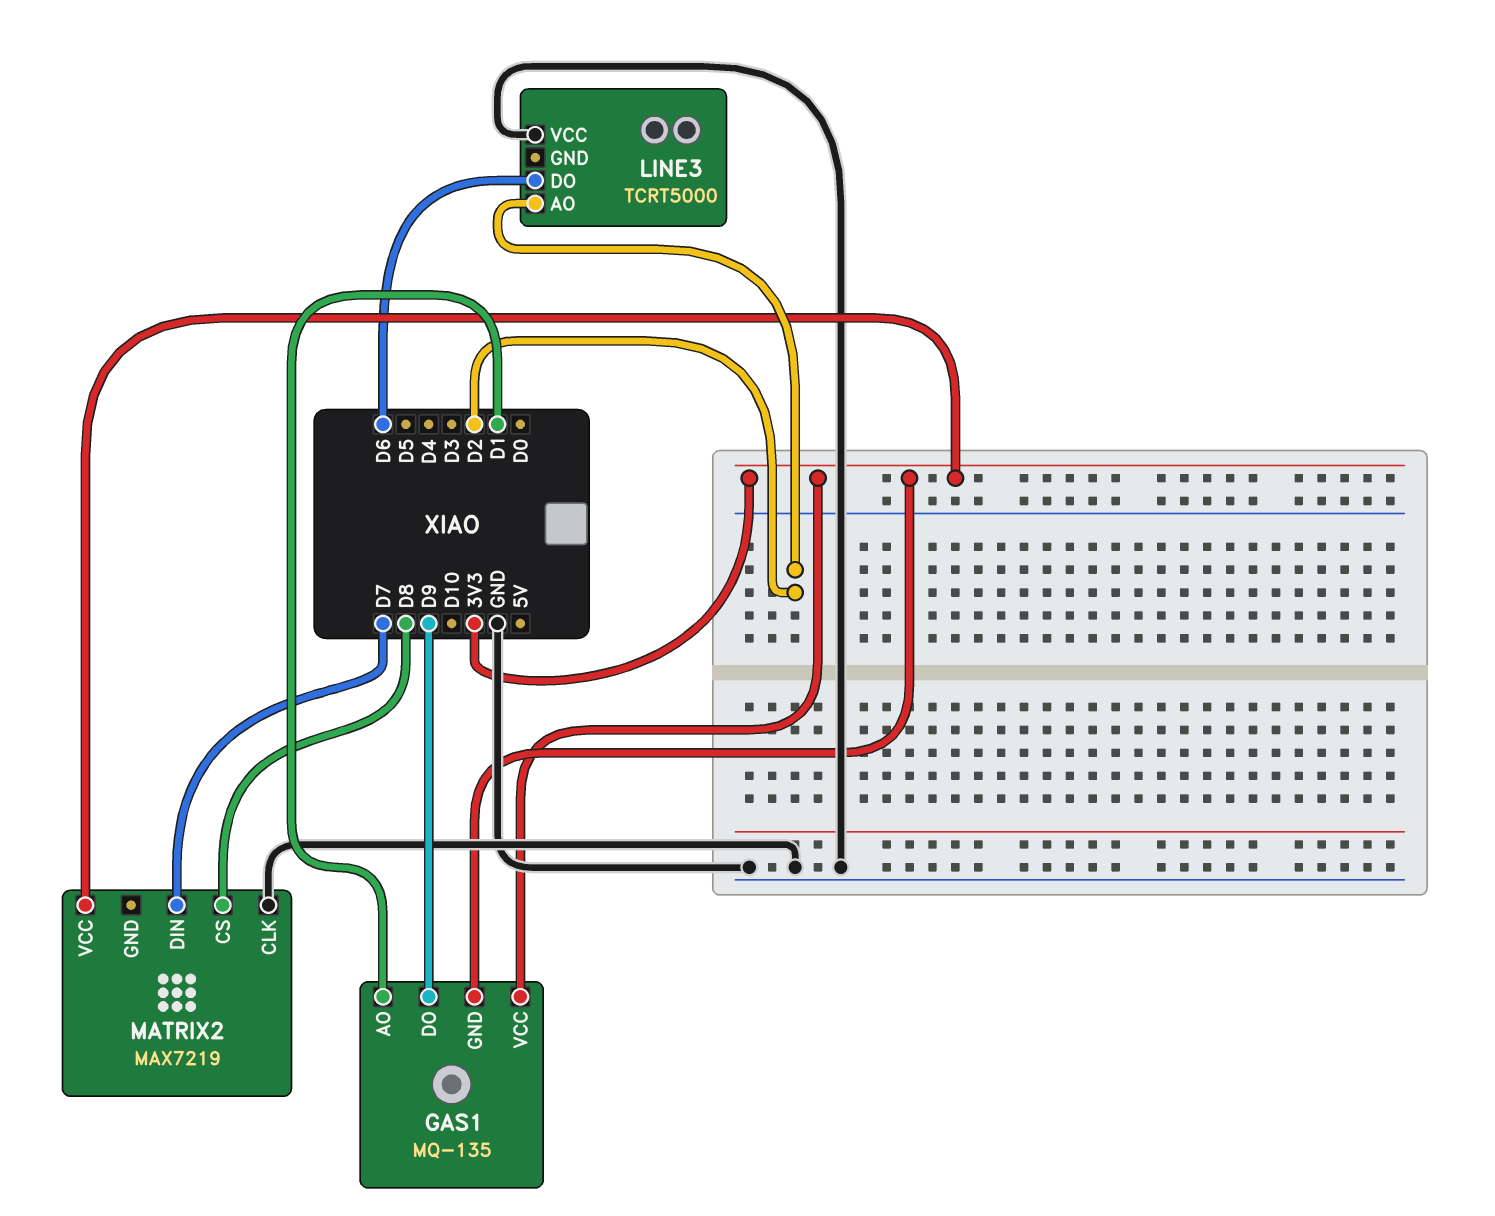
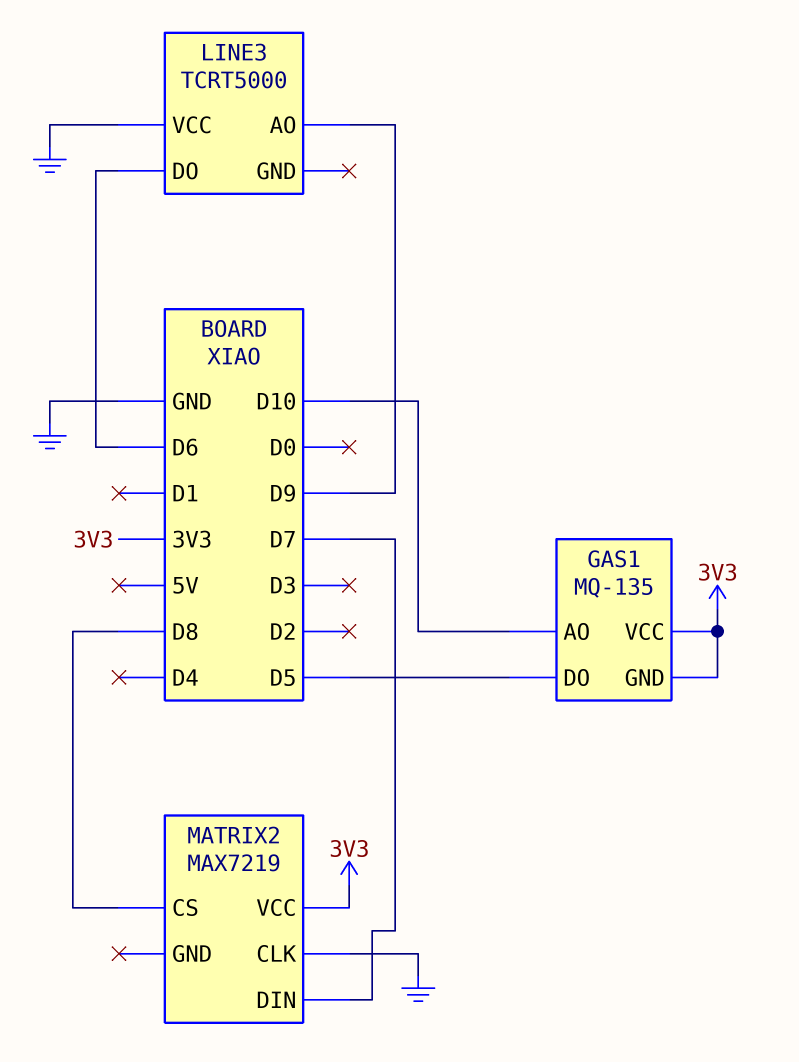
GAS1 pin AO: D1 -> D10
GAS1 pin DO: D9 -> D5
LINE3 pin AO: D2 -> D9

